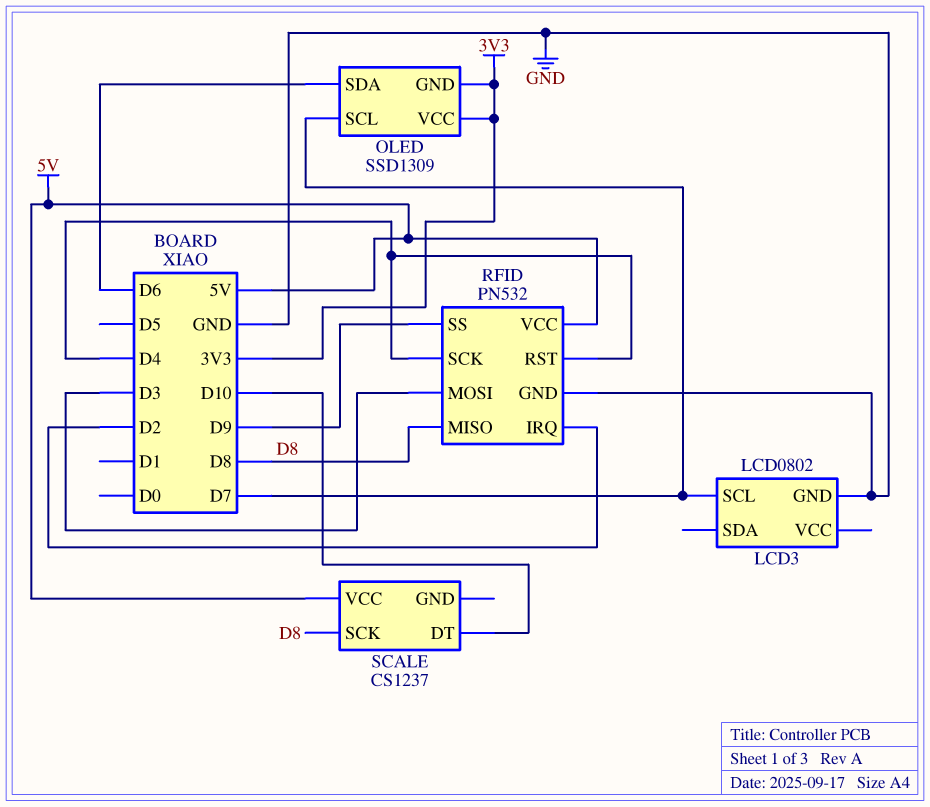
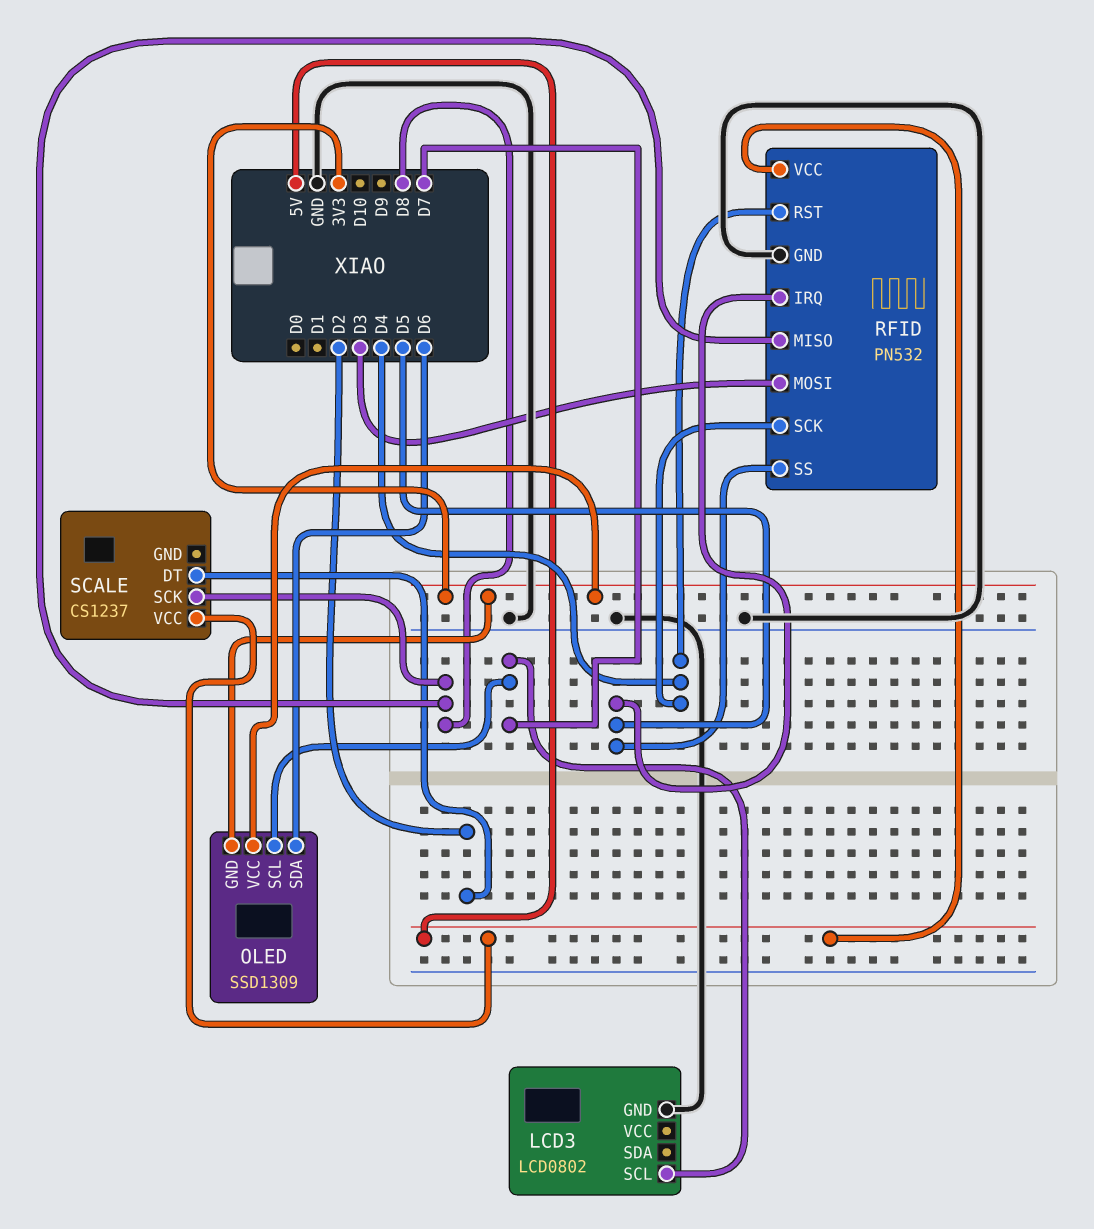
RFID pin IRQ: D2 -> D5
RFID pin SS: D9 -> D5
SCALE pin DT: D10 -> D2

